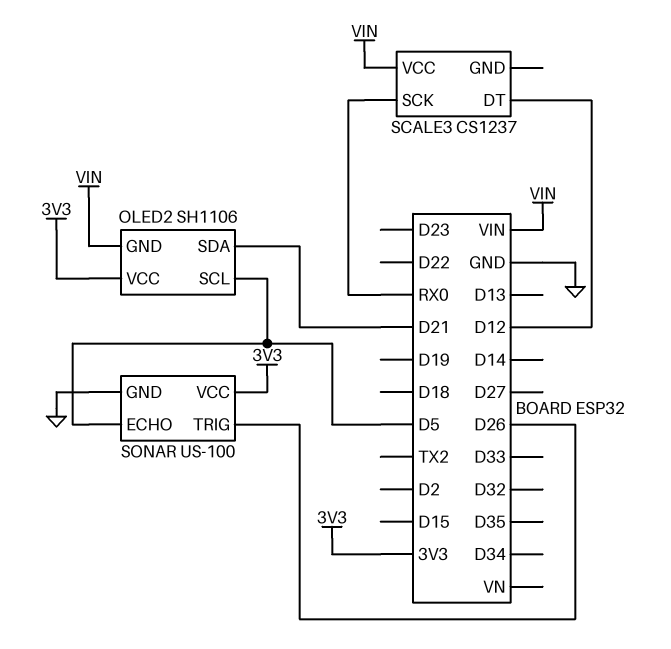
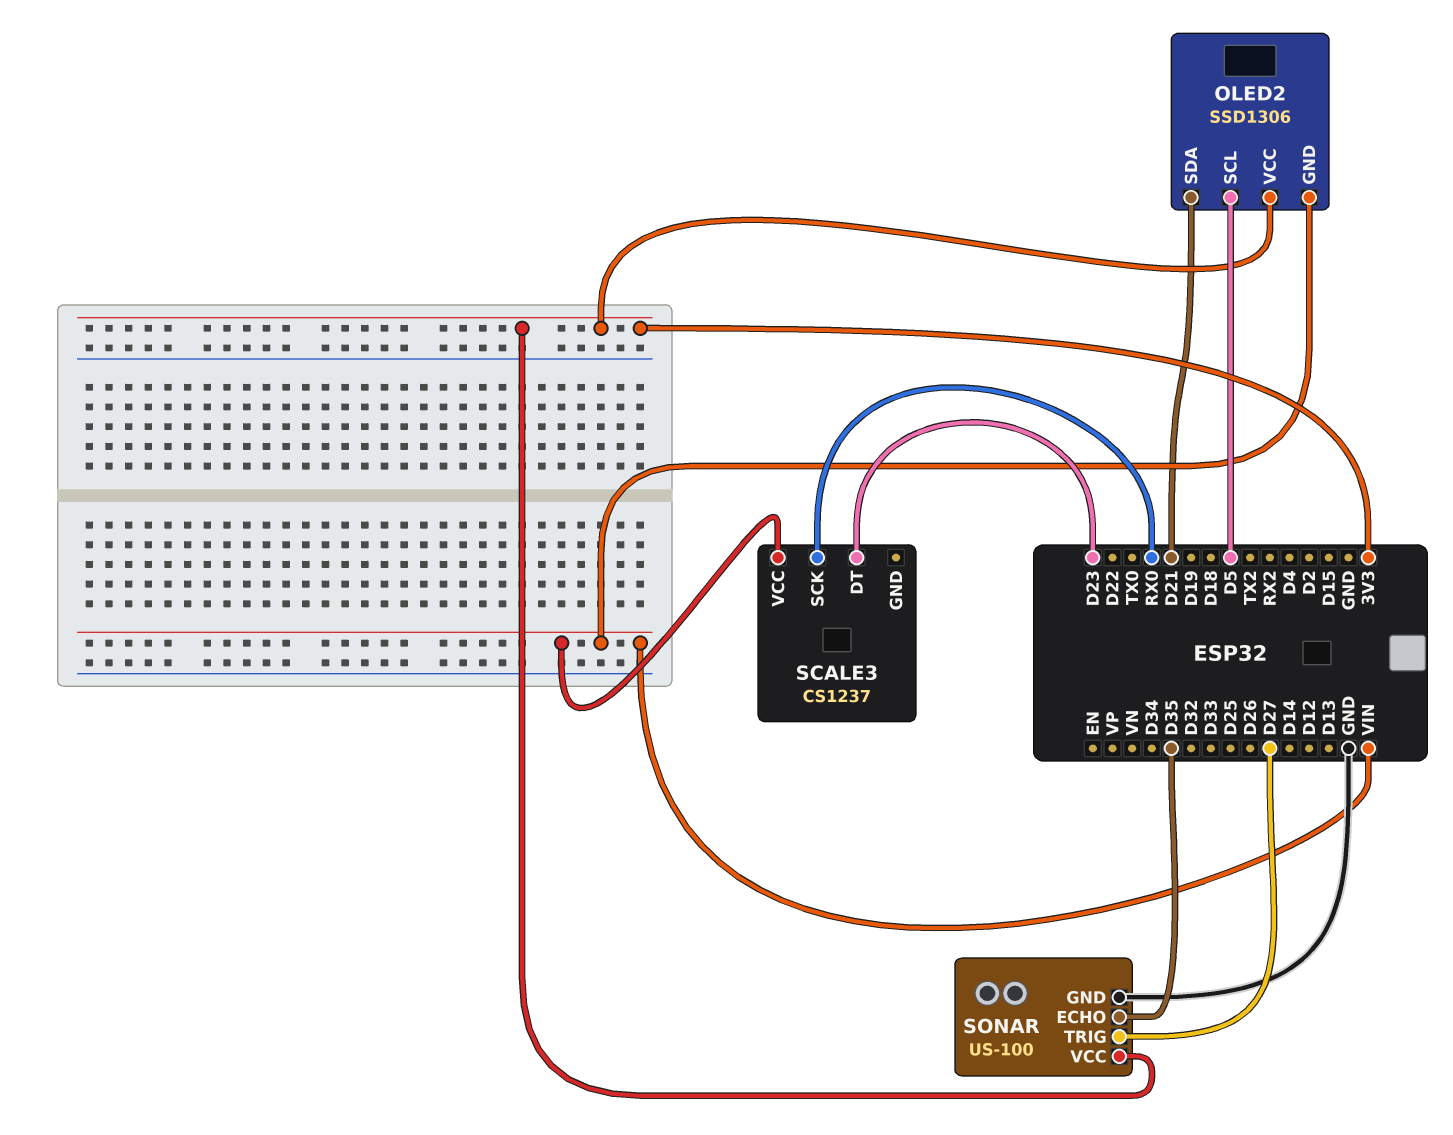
OLED2: SH1106 -> SSD1306
SCALE3 pin DT: D12 -> D23
SONAR pin ECHO: D5 -> D35
SONAR pin TRIG: D26 -> D27

